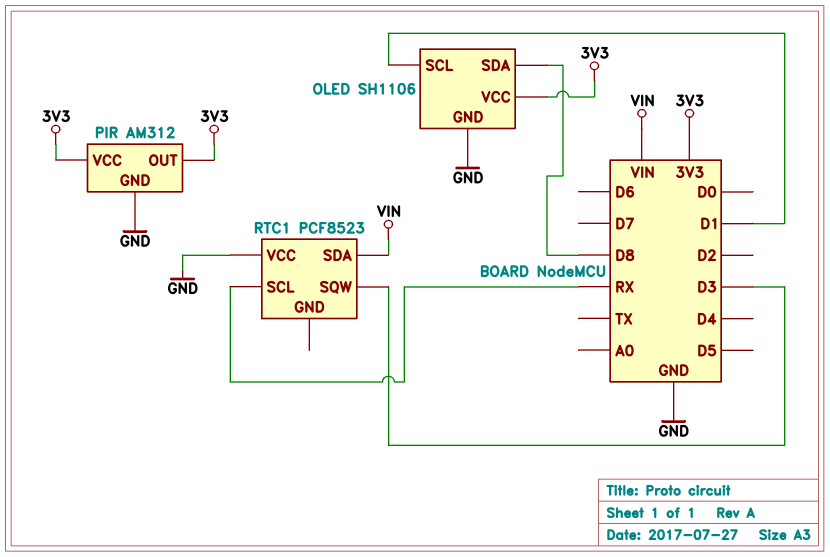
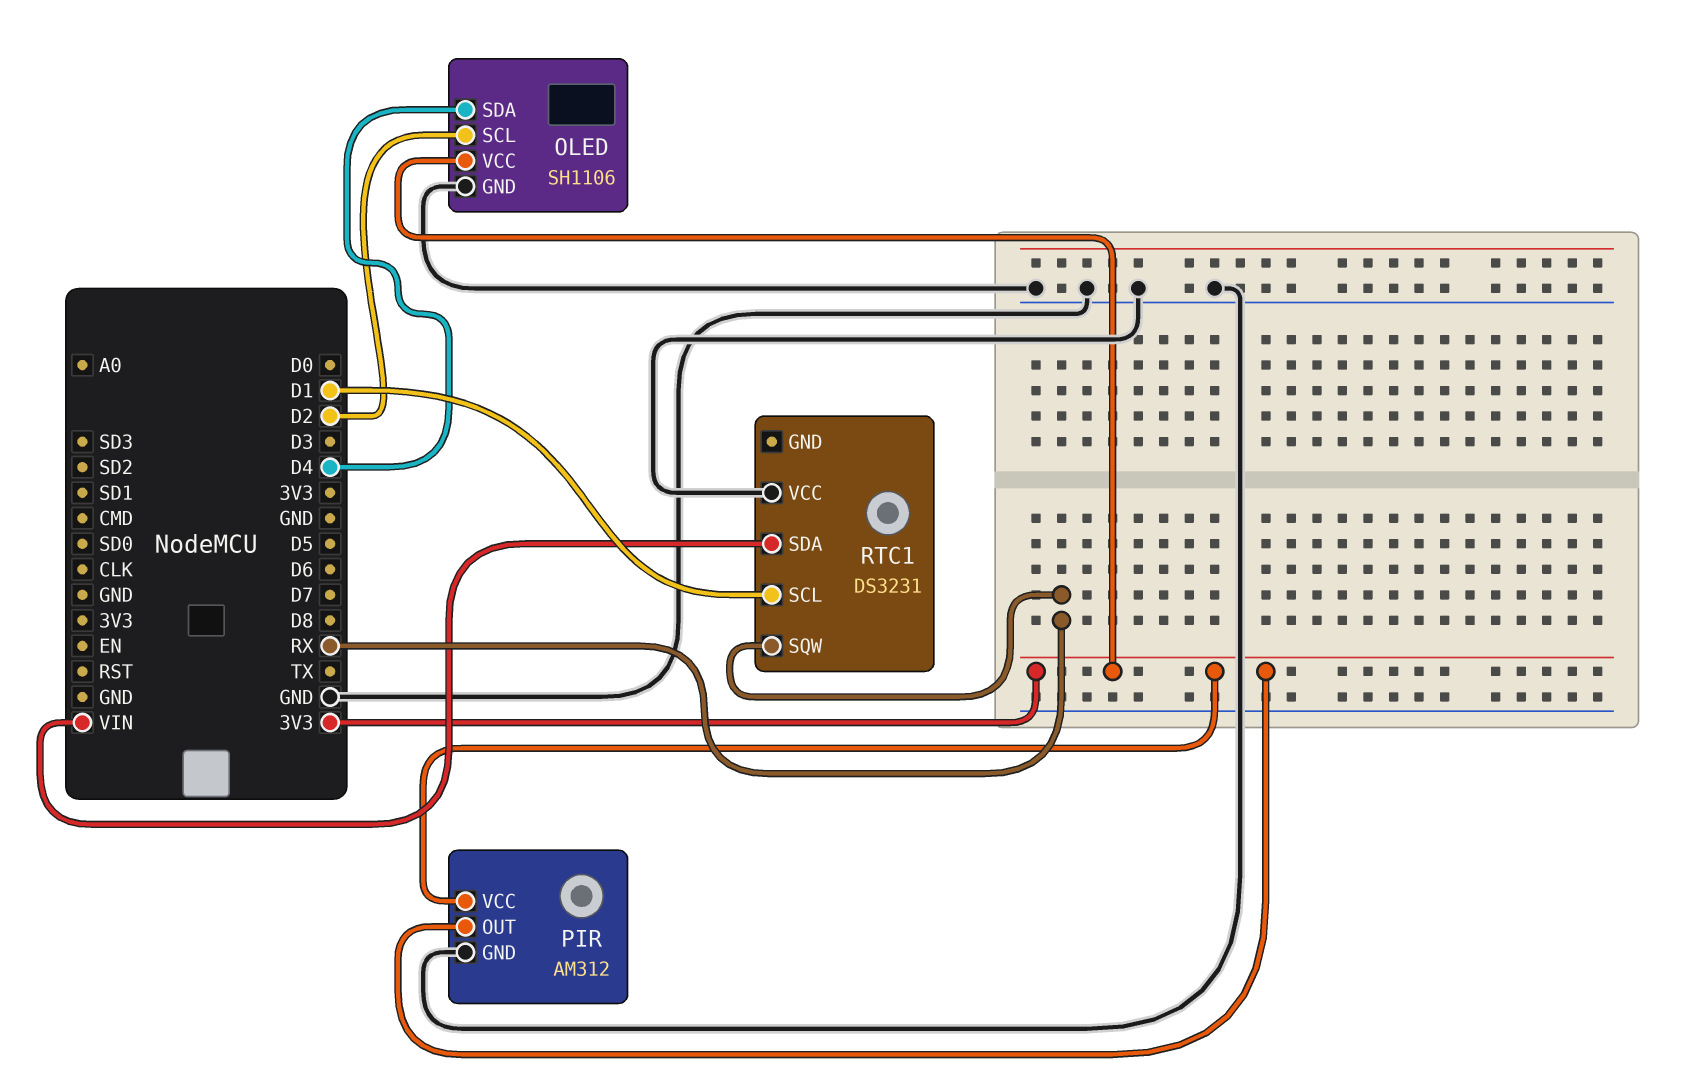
OLED pin SCL: D1 -> D2
OLED pin SDA: D8 -> D4
RTC1: PCF8523 -> DS3231
RTC1 pin SCL: RX -> D1
RTC1 pin SQW: D3 -> RX

